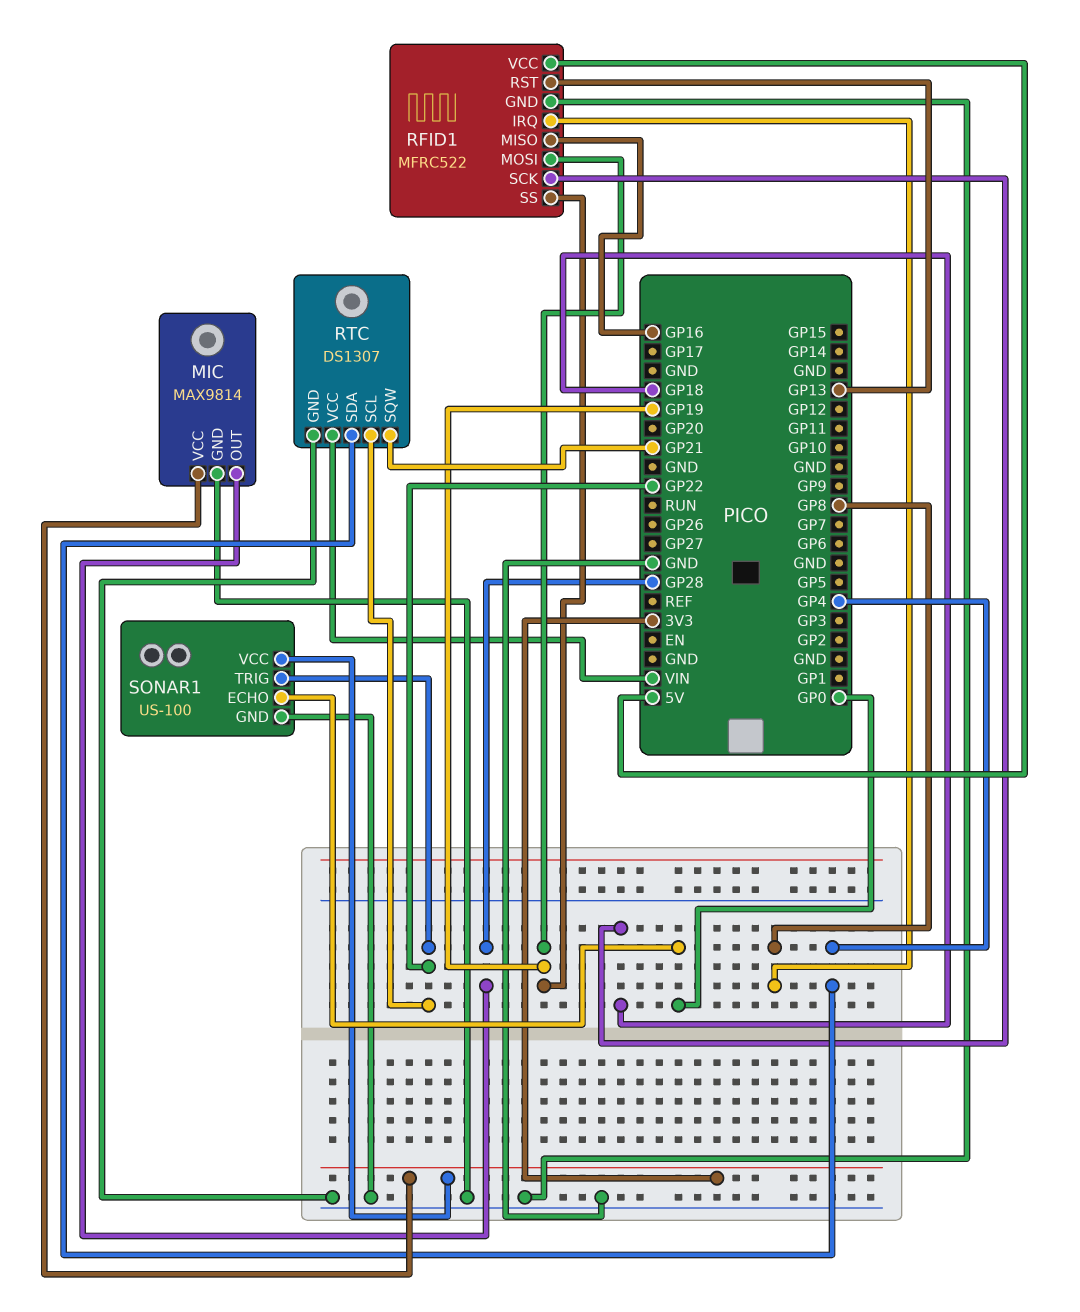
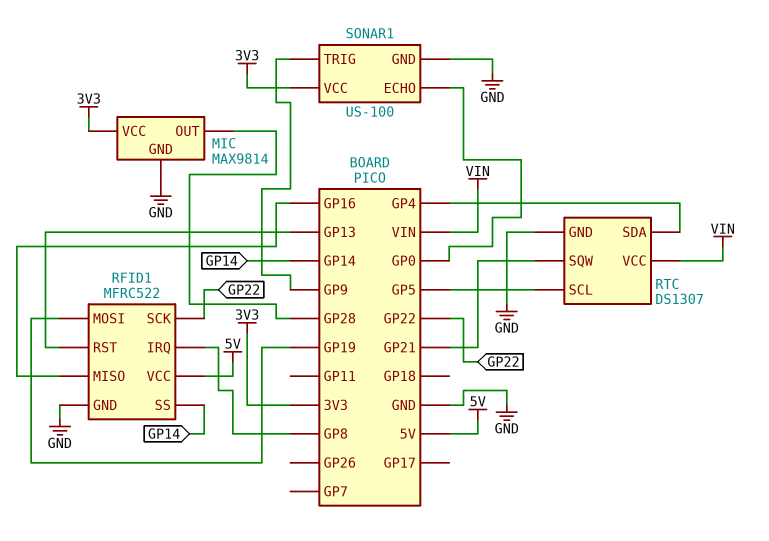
RFID1 pin SCK: GP18 -> GP22
RFID1 pin SS: GP19 -> GP14
RTC pin SCL: GP22 -> GP5
SONAR1 pin TRIG: GP22 -> GP9

